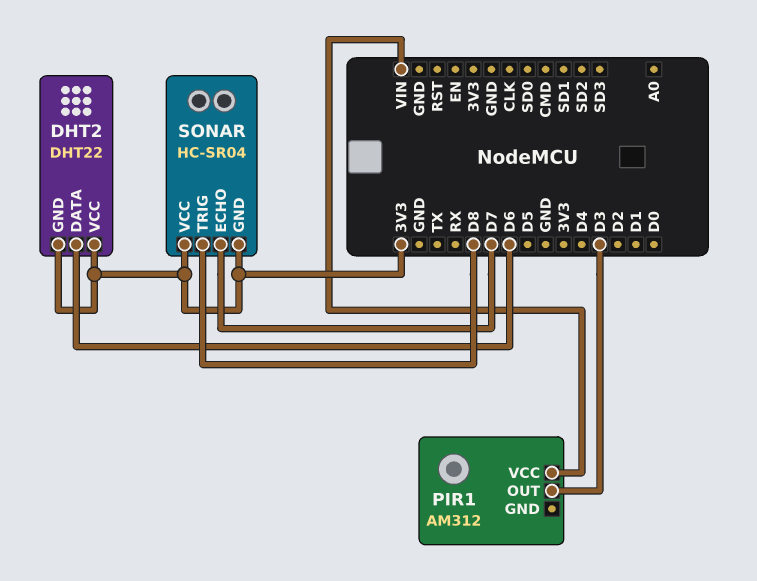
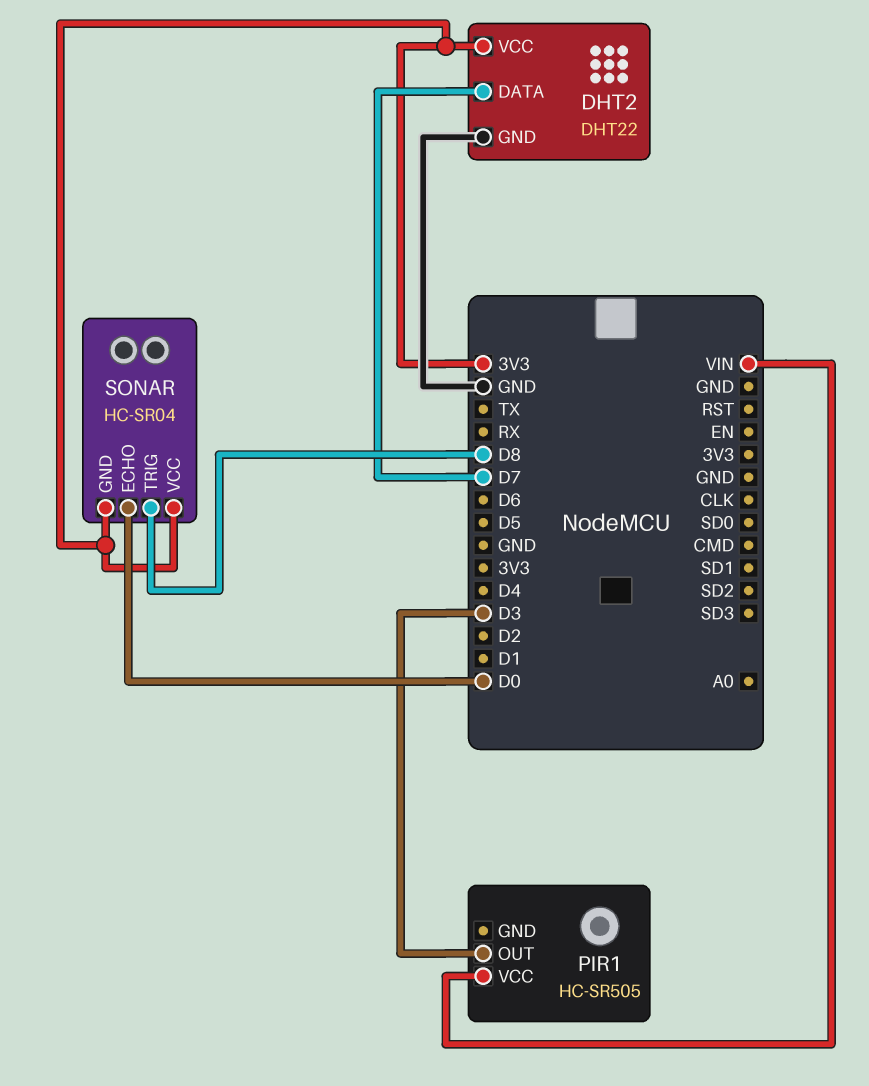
DHT2 pin DATA: D6 -> D7
DHT2 pin GND: 3V3 -> GND
PIR1: AM312 -> HC-SR505
SONAR pin ECHO: D7 -> D0

